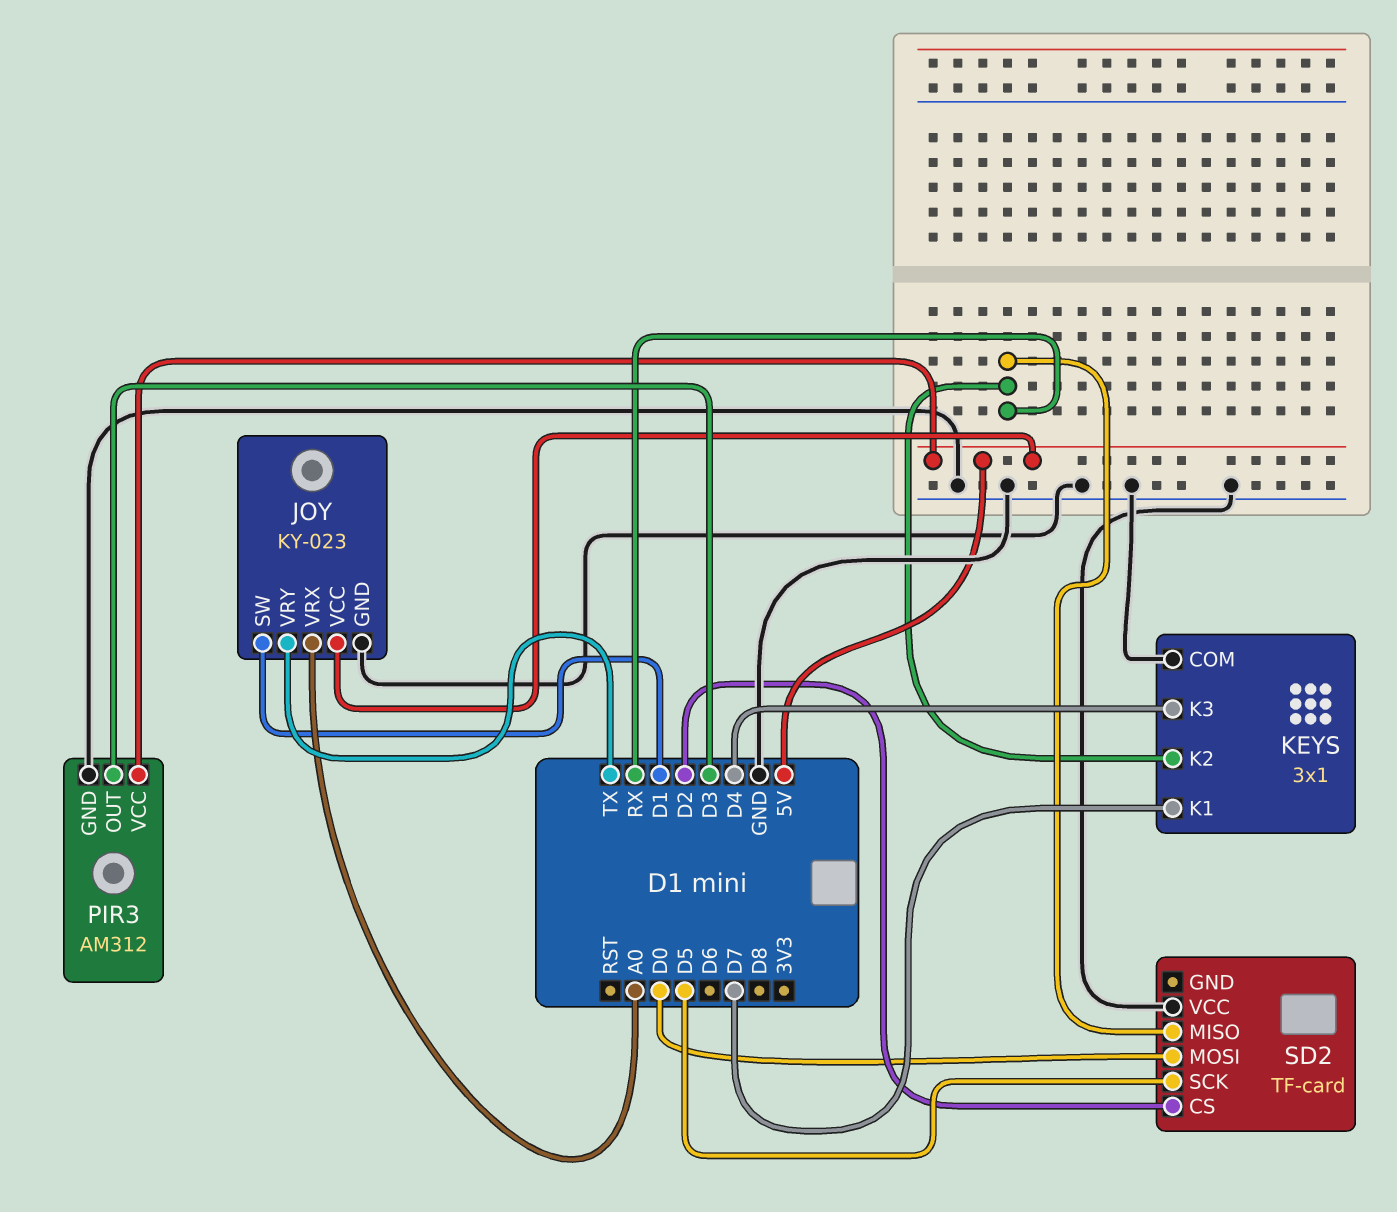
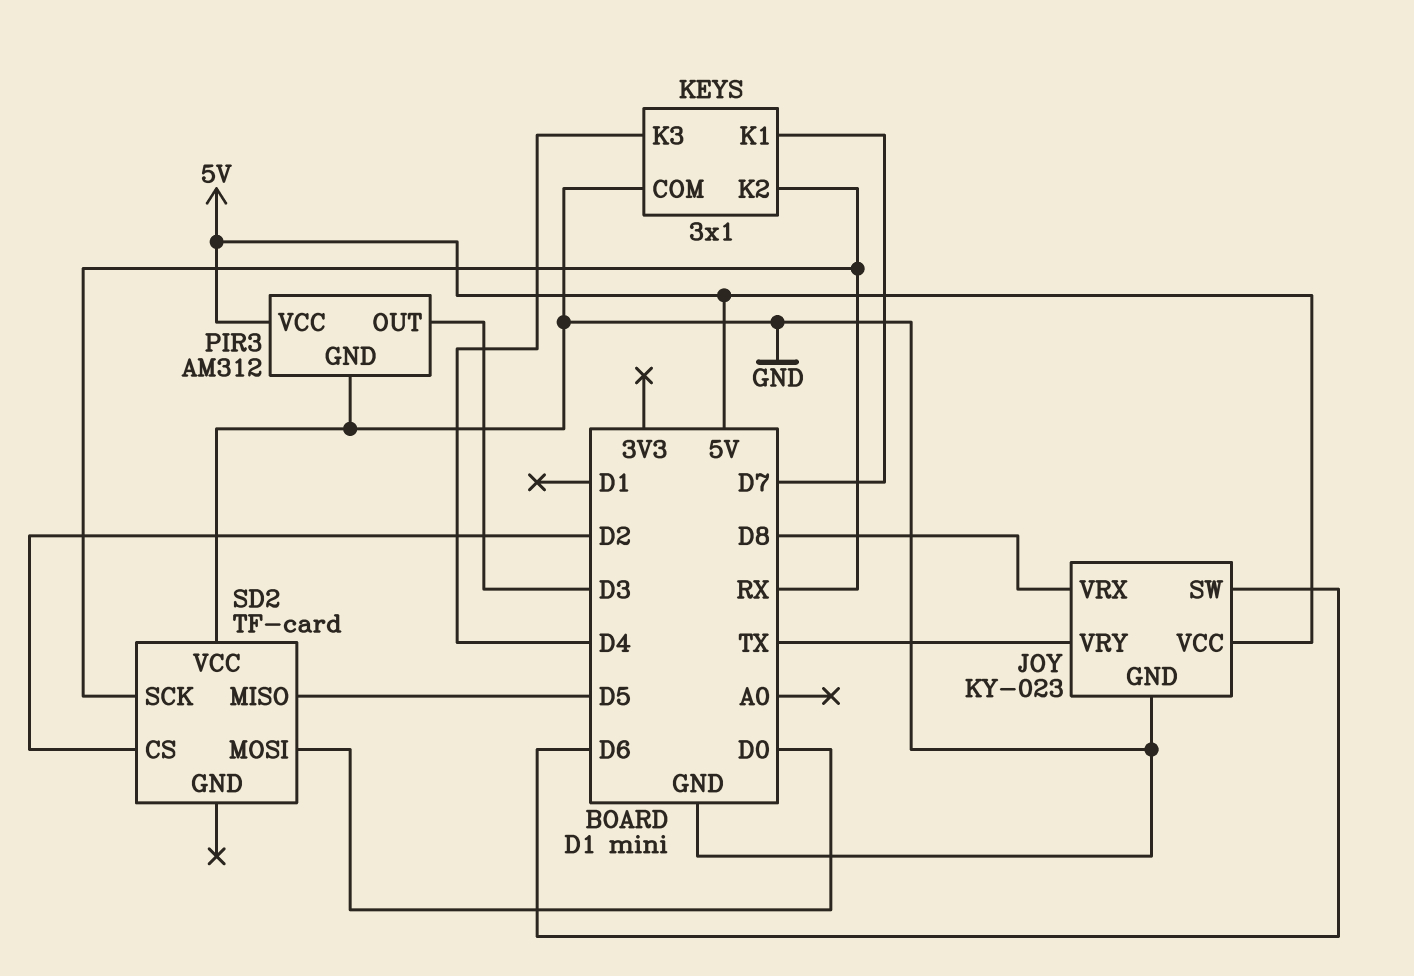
JOY pin SW: D1 -> D6
JOY pin VRX: A0 -> D8
SD2 pin MISO: RX -> D5
SD2 pin SCK: D5 -> RX

